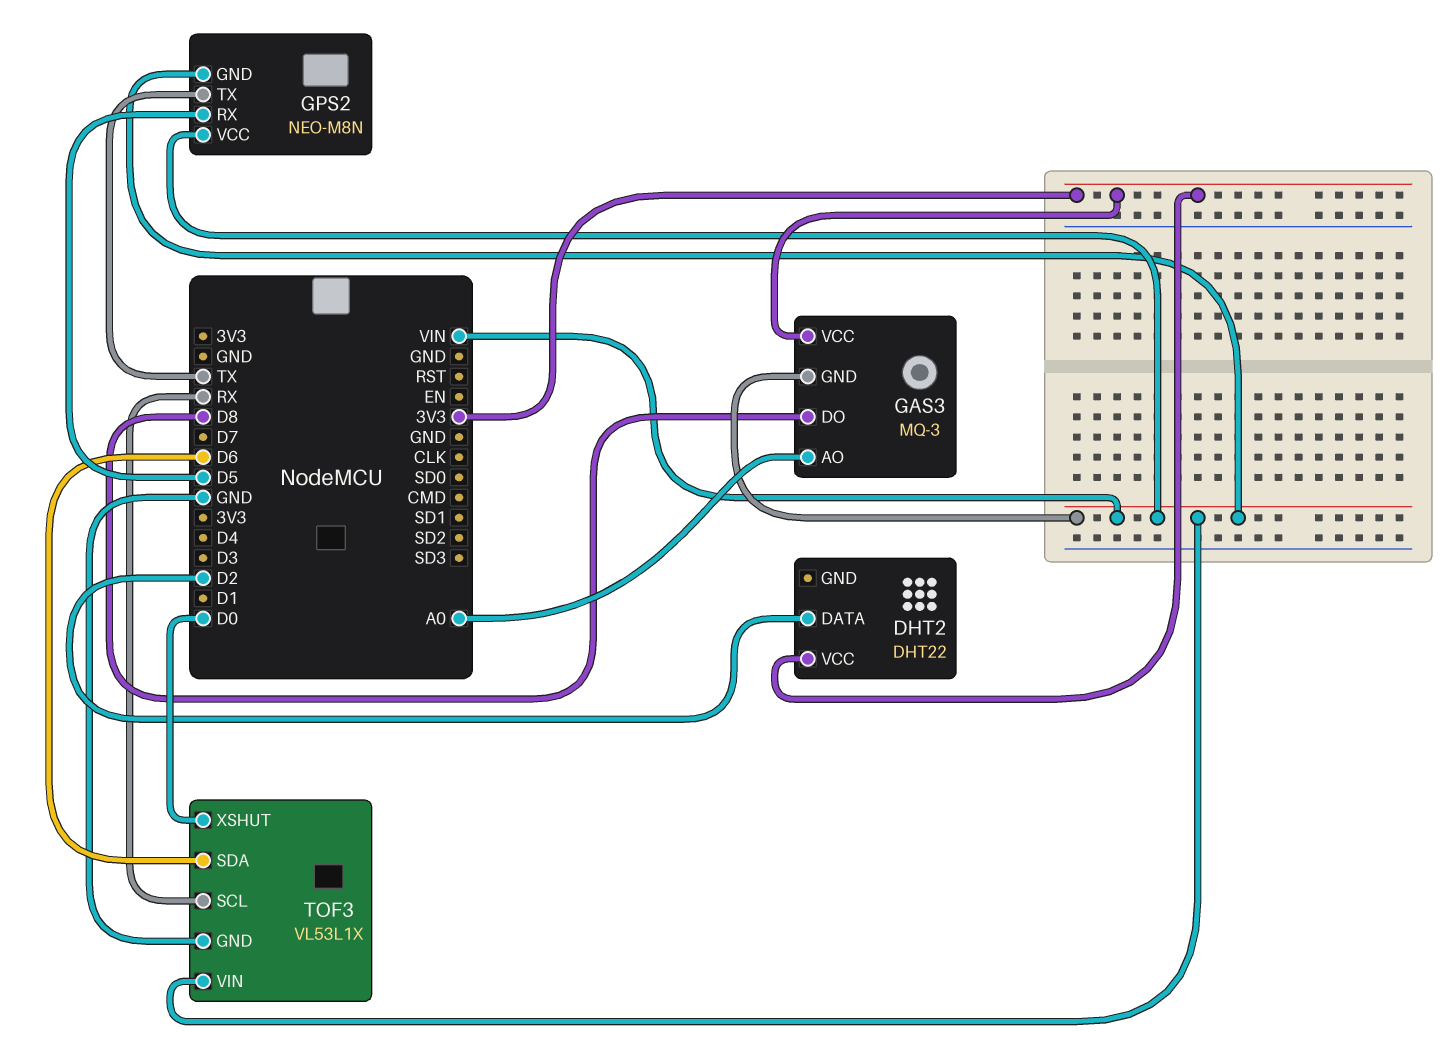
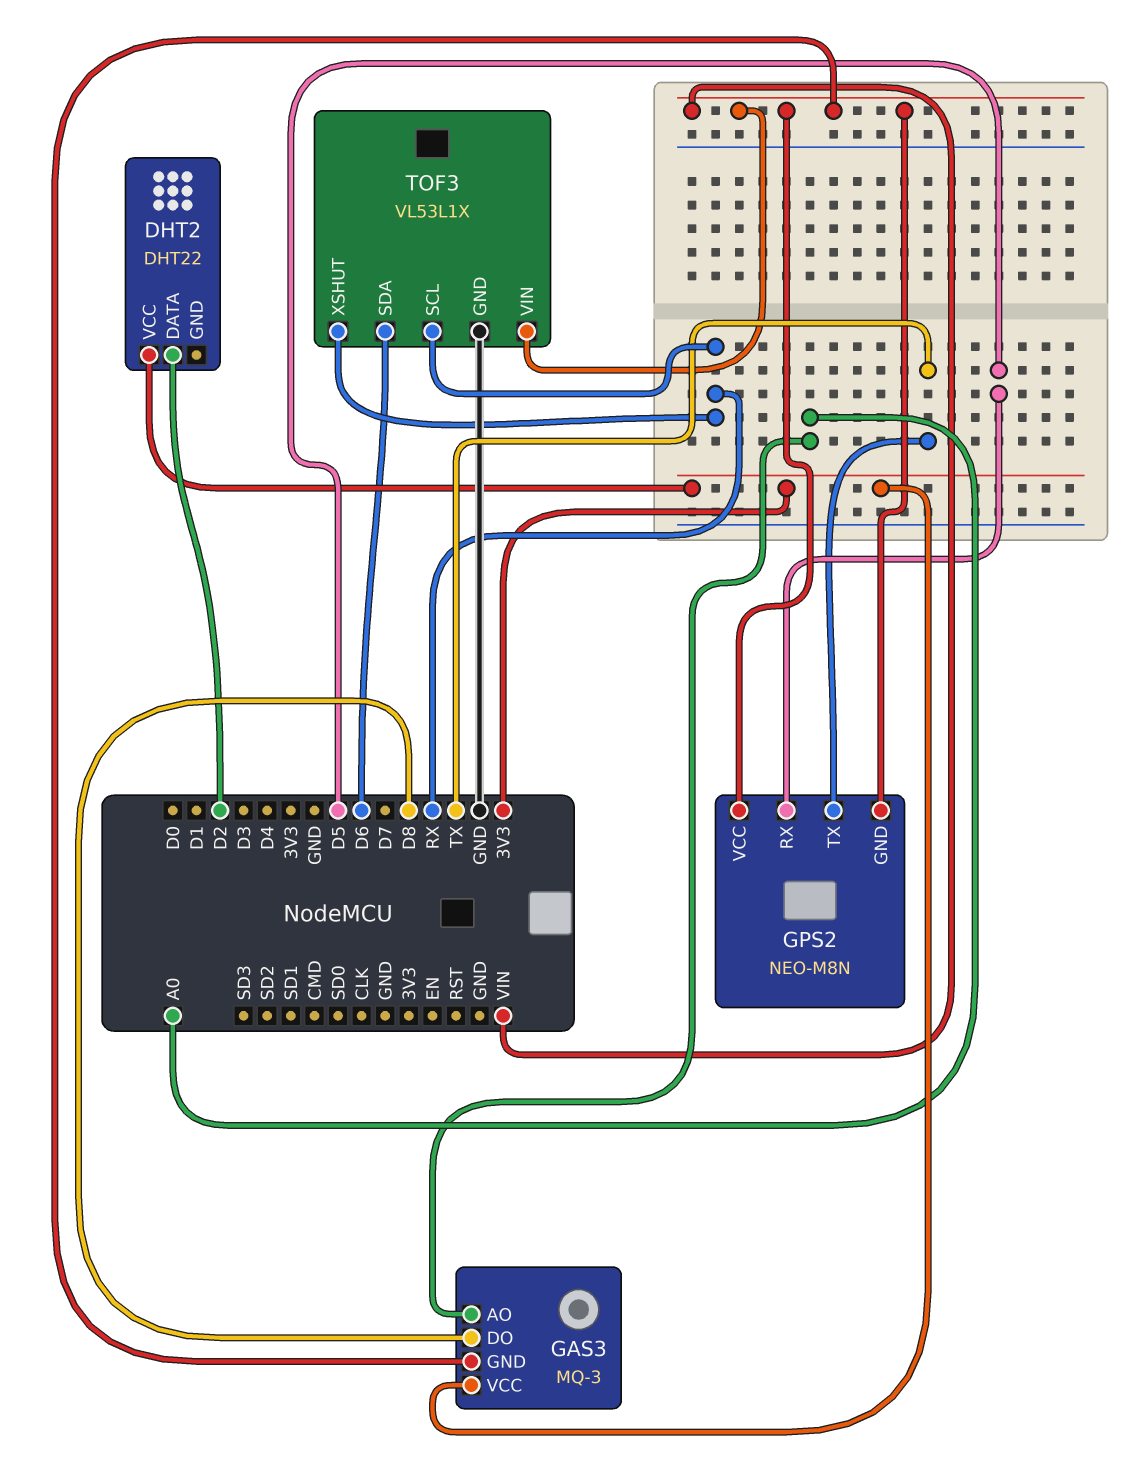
TOF3 pin XSHUT: D0 -> RX

